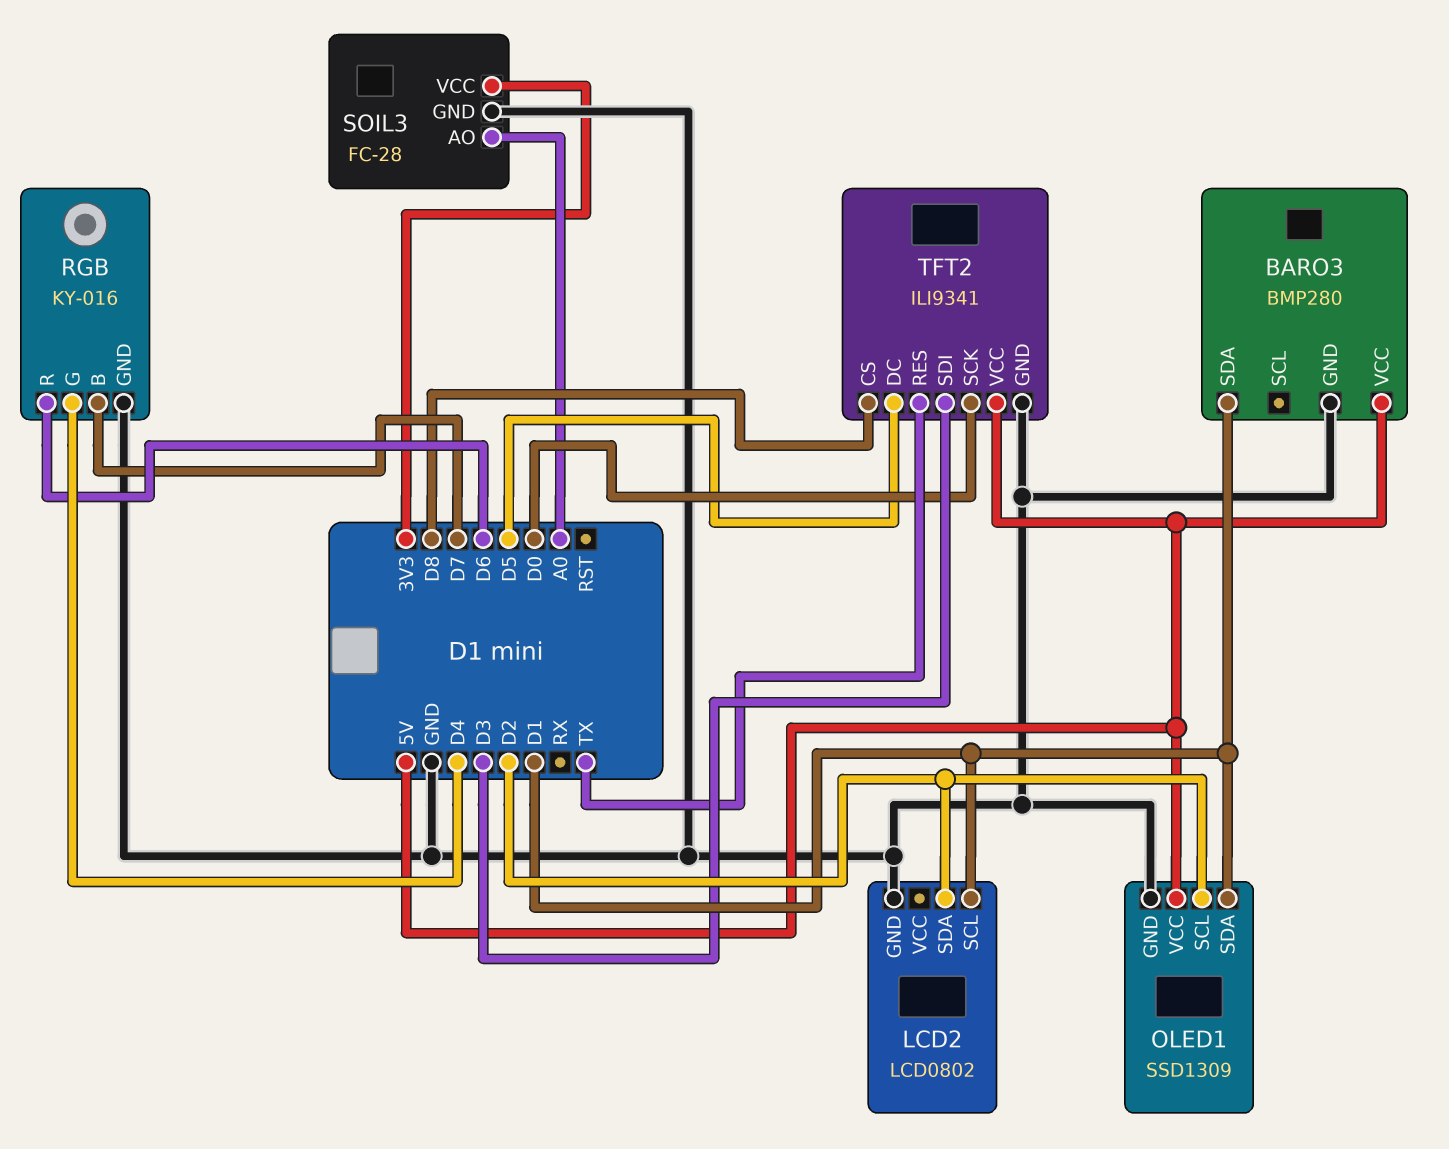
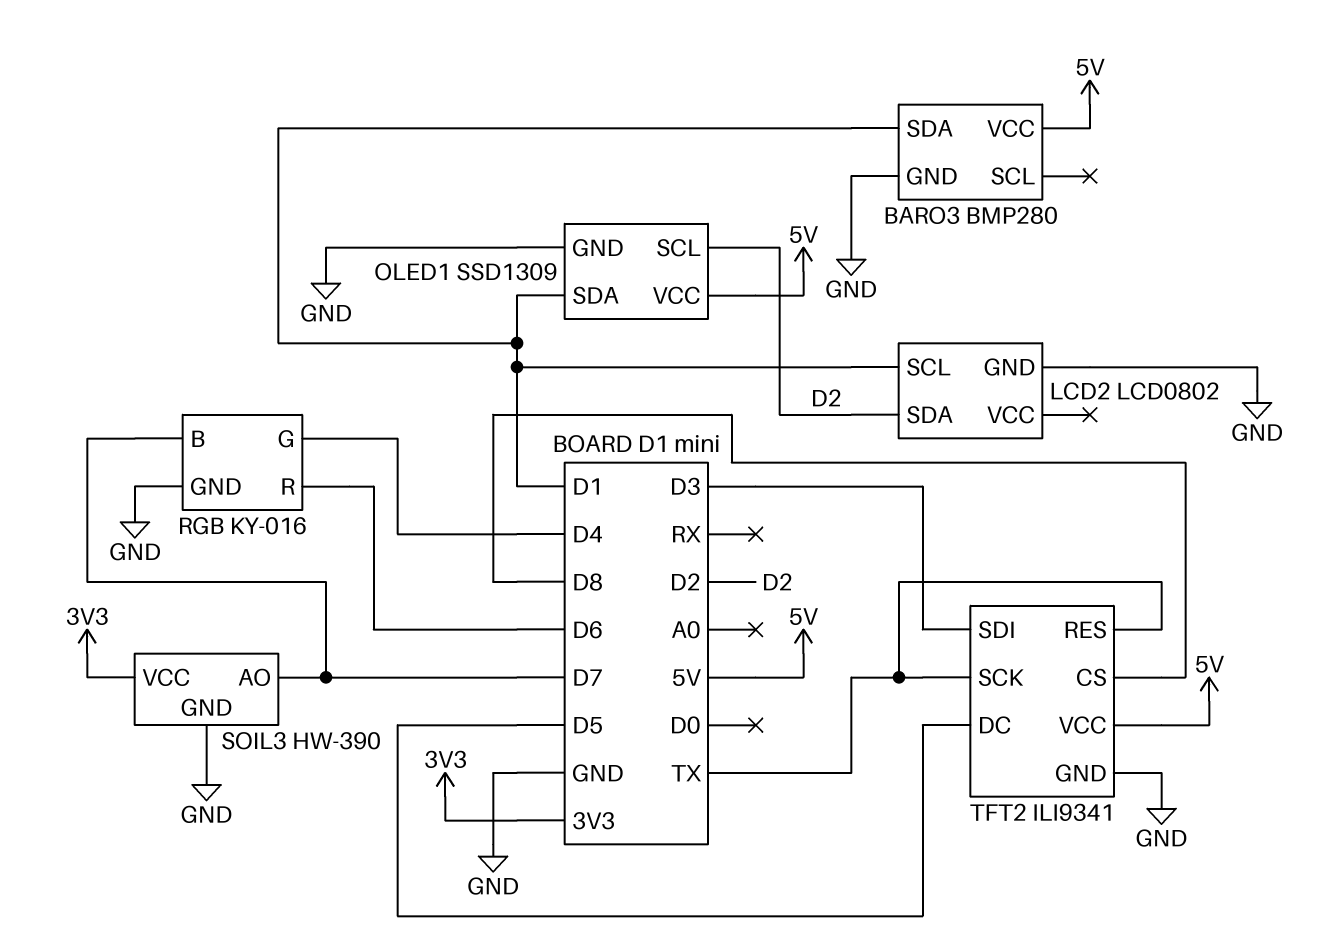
SOIL3: FC-28 -> HW-390
SOIL3 pin AO: A0 -> D7
TFT2 pin SCK: D0 -> TX

